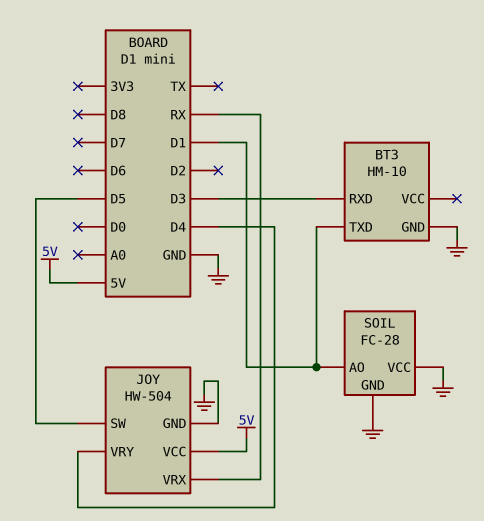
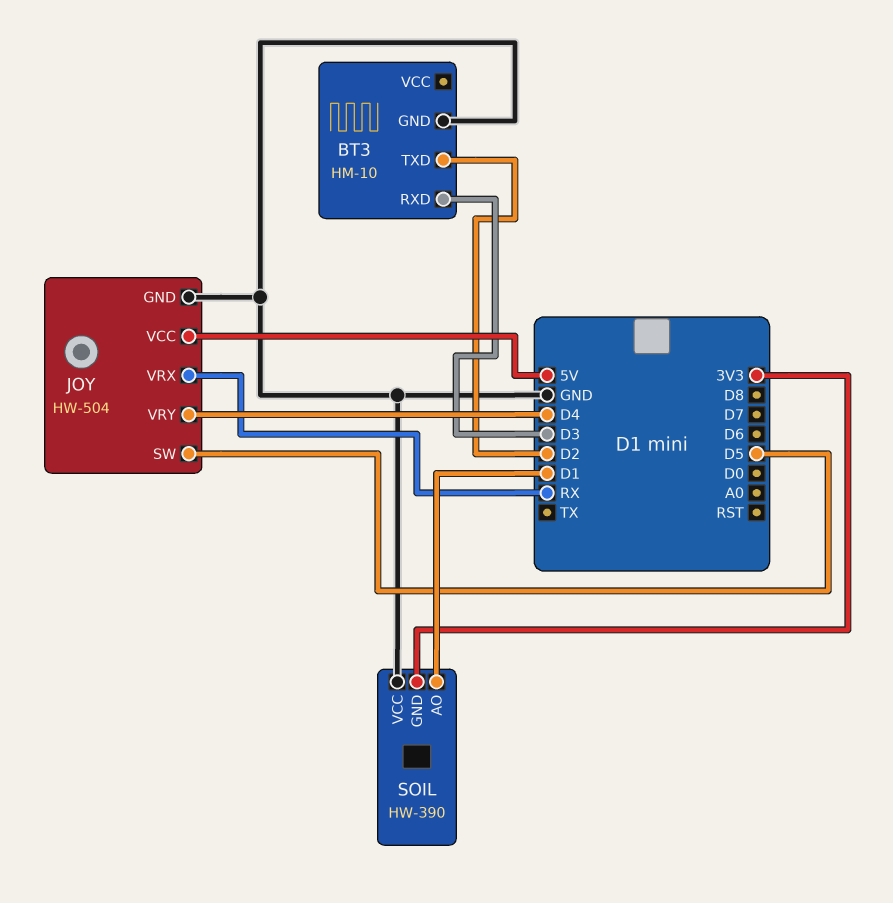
BT3 pin TXD: D1 -> D2
SOIL: FC-28 -> HW-390
SOIL pin GND: GND -> 3V3

